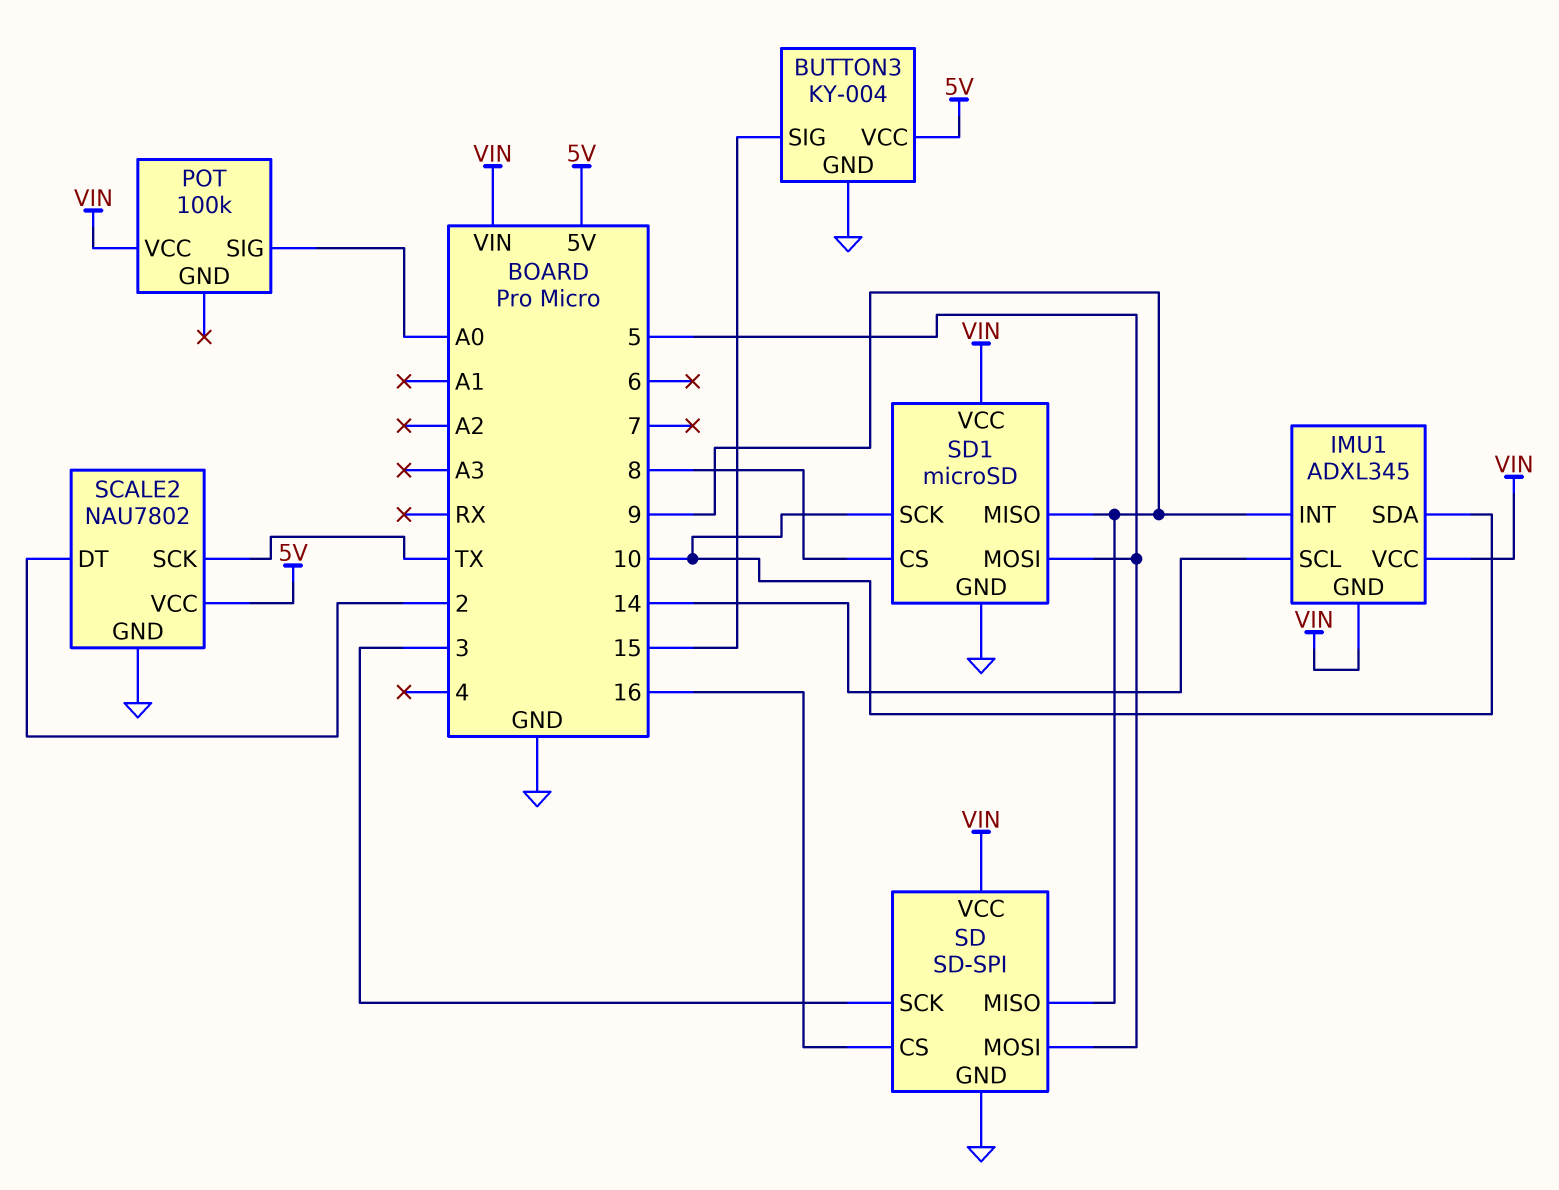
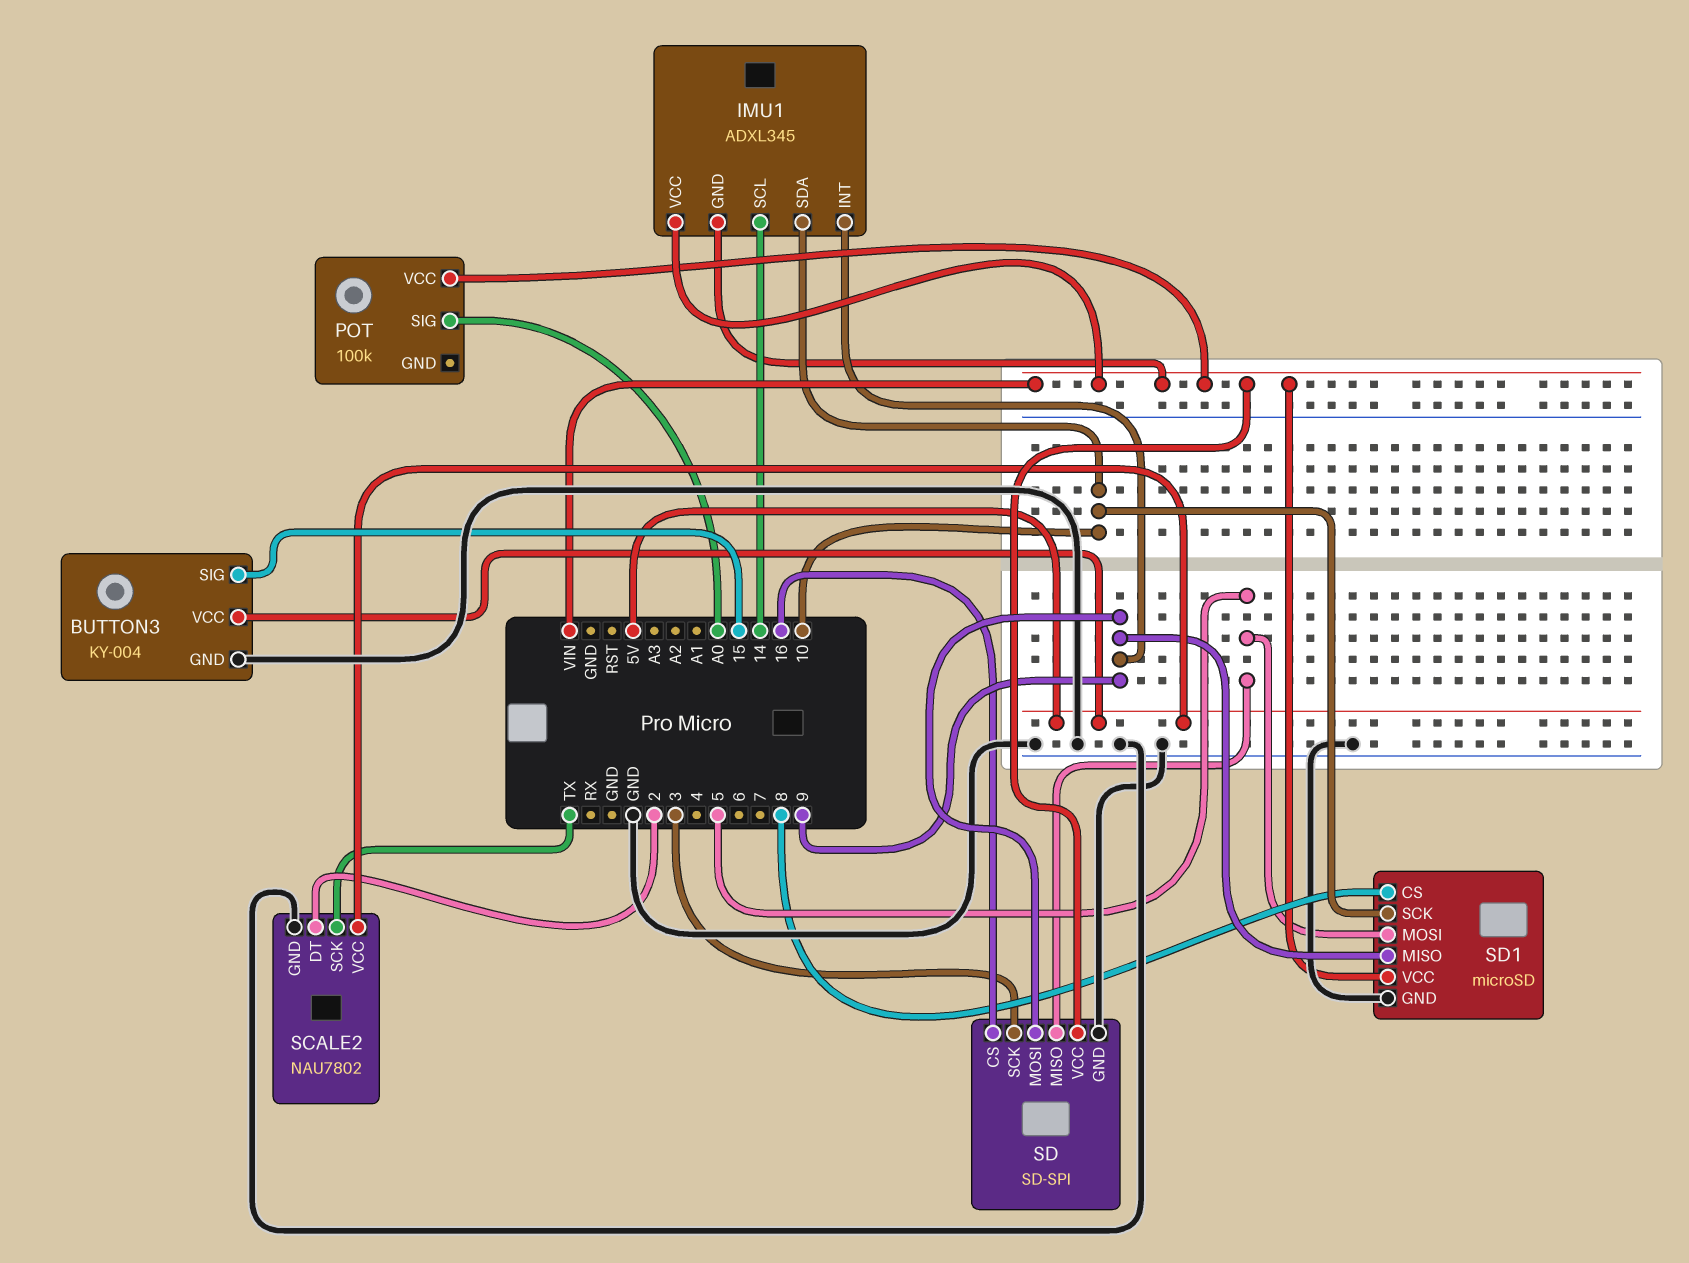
SD pin MISO: 9 -> 5
SD pin MOSI: 5 -> 9

